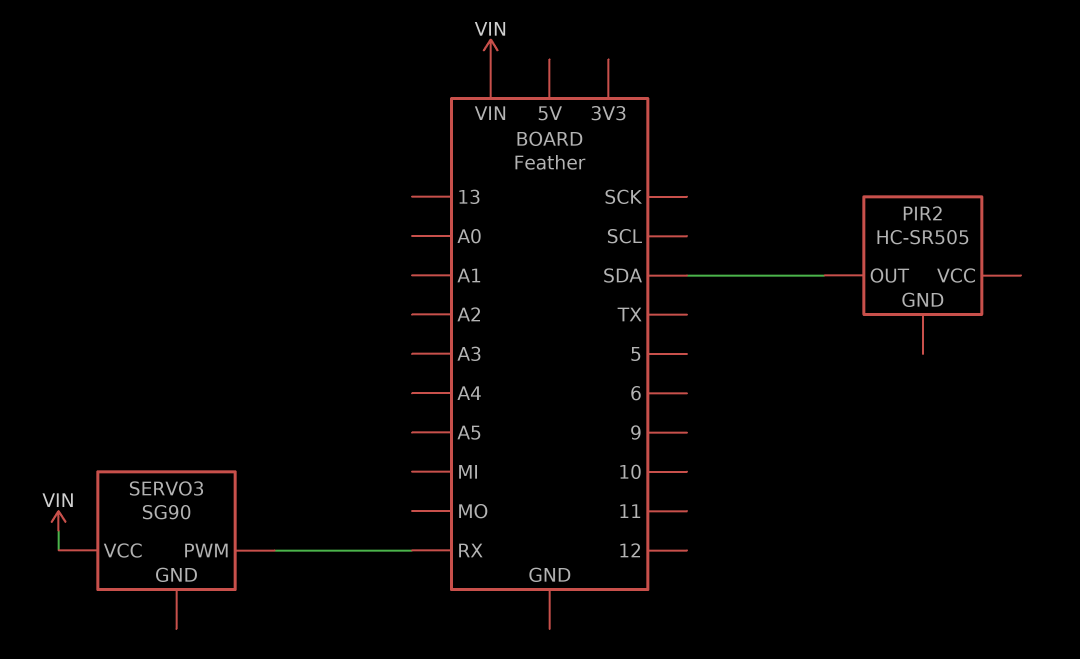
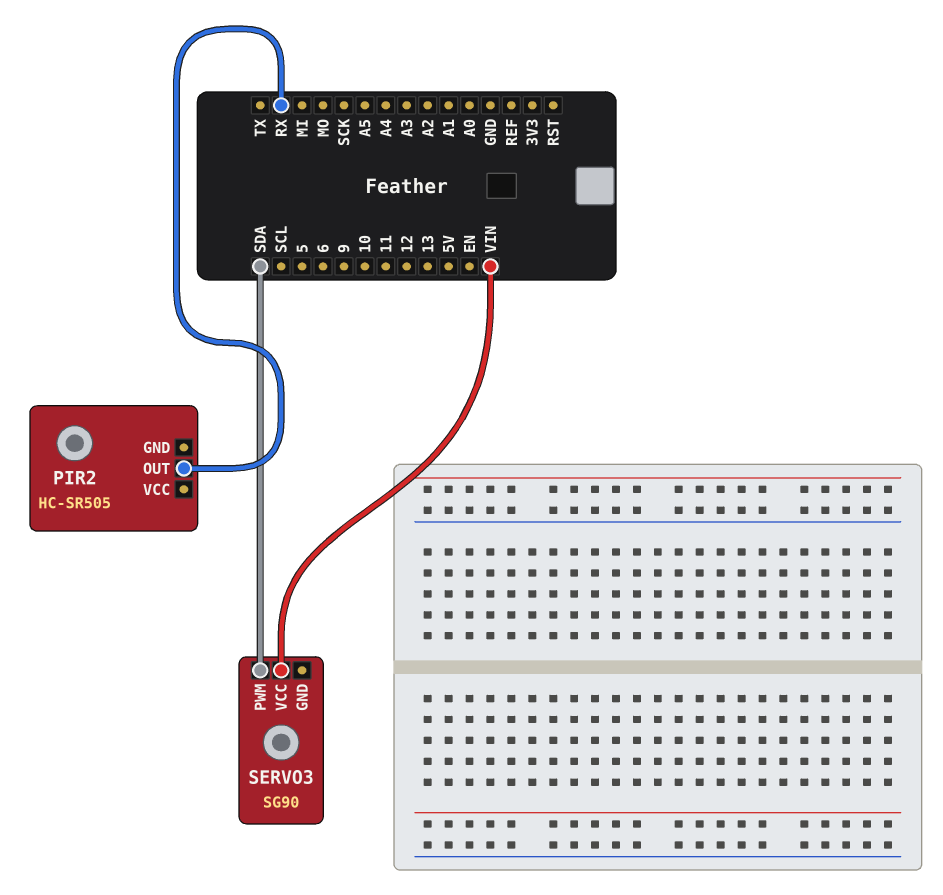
PIR2 pin OUT: SDA -> RX
SERVO3 pin PWM: RX -> SDA

